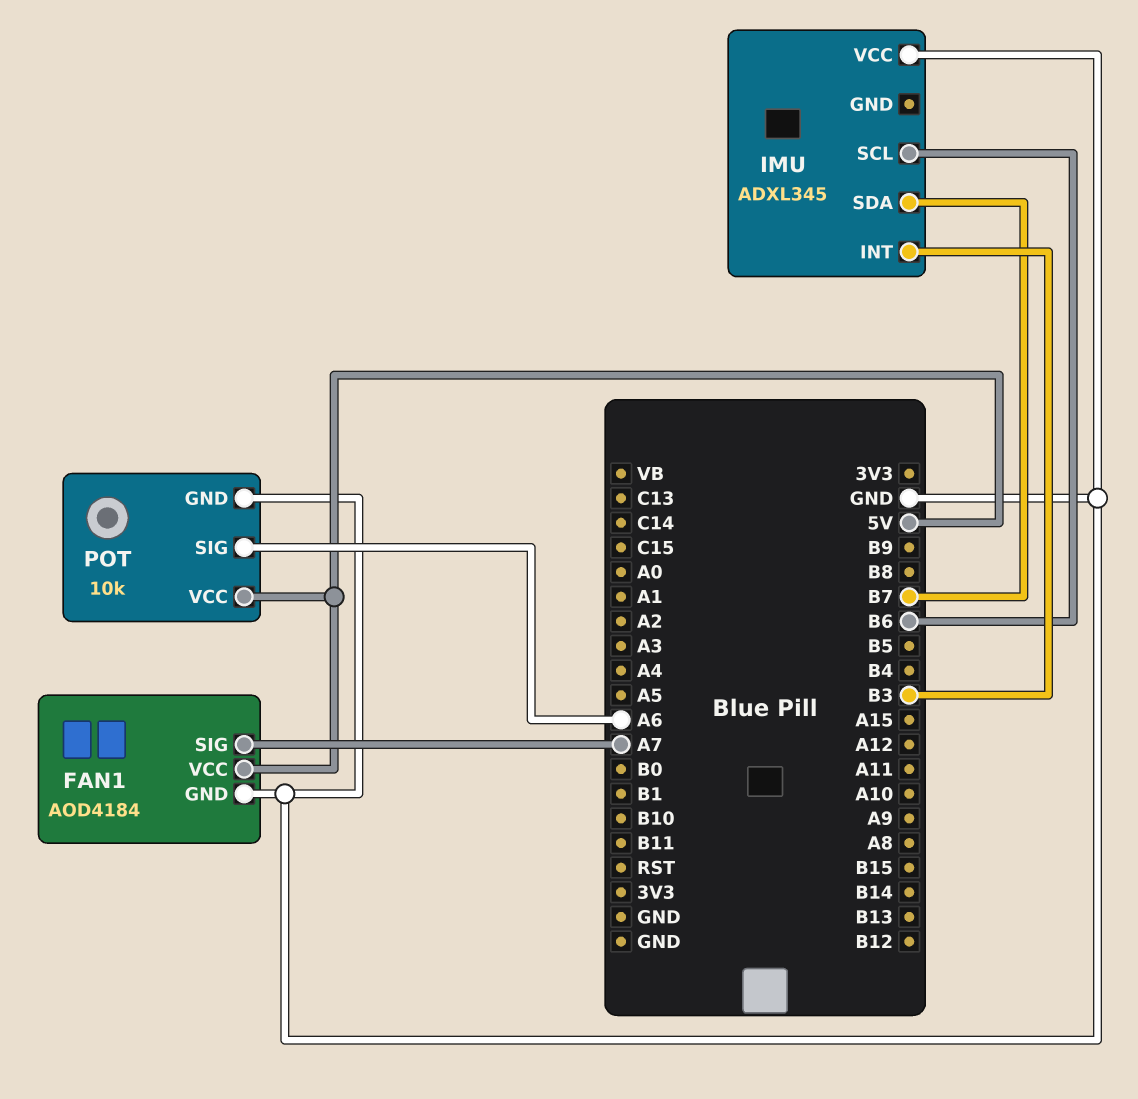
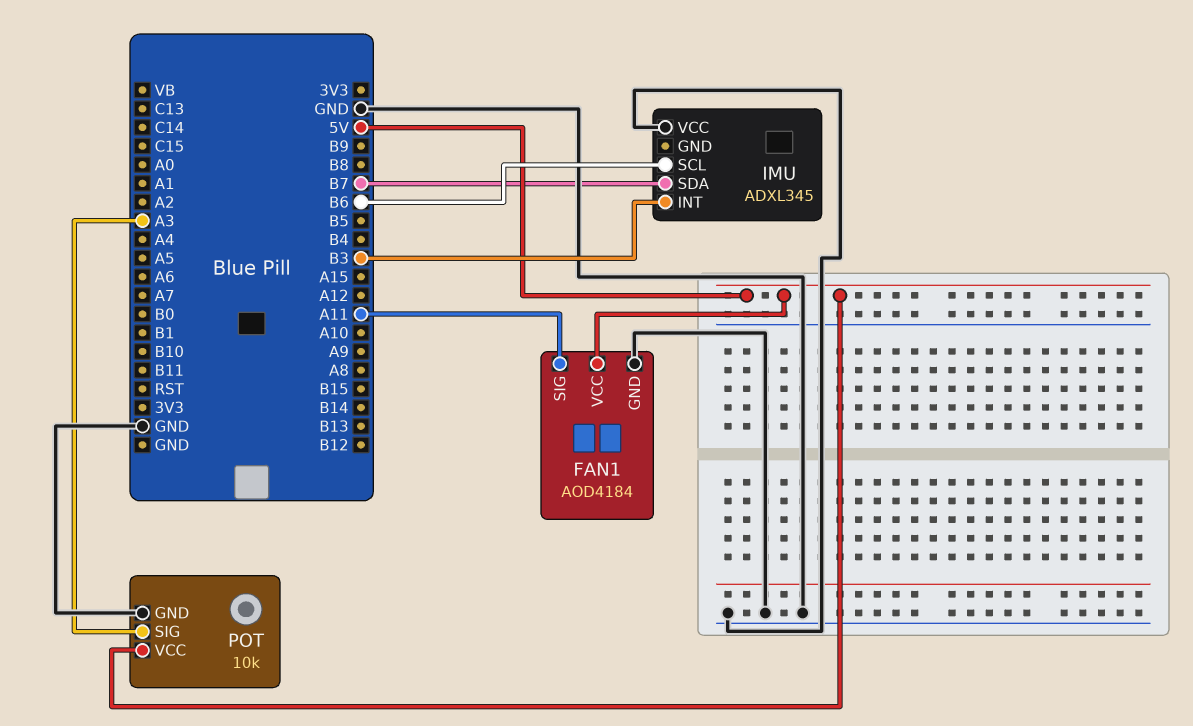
FAN1 pin SIG: A7 -> A11
POT pin SIG: A6 -> A3

